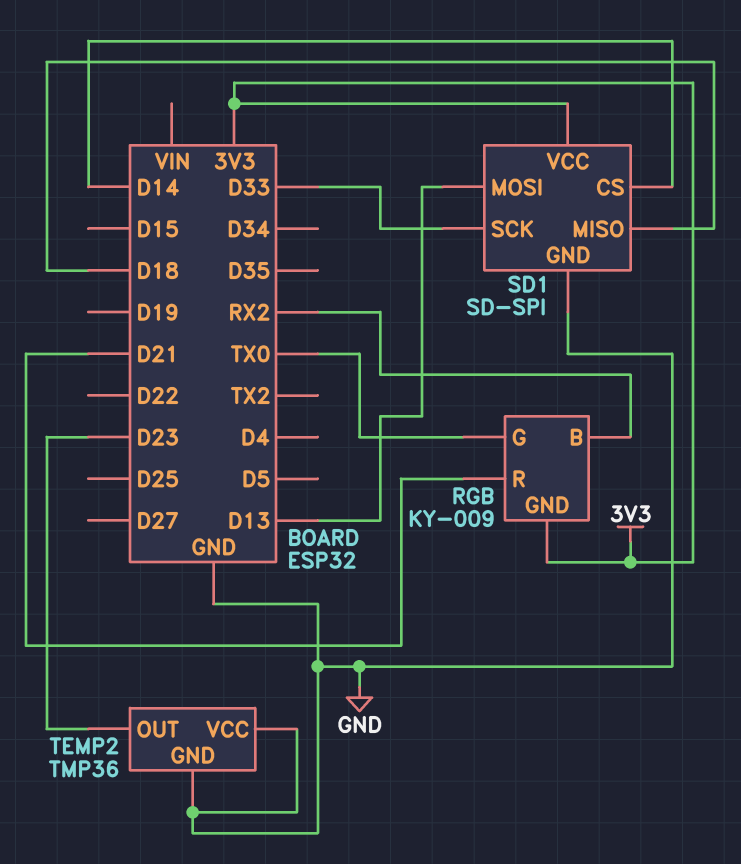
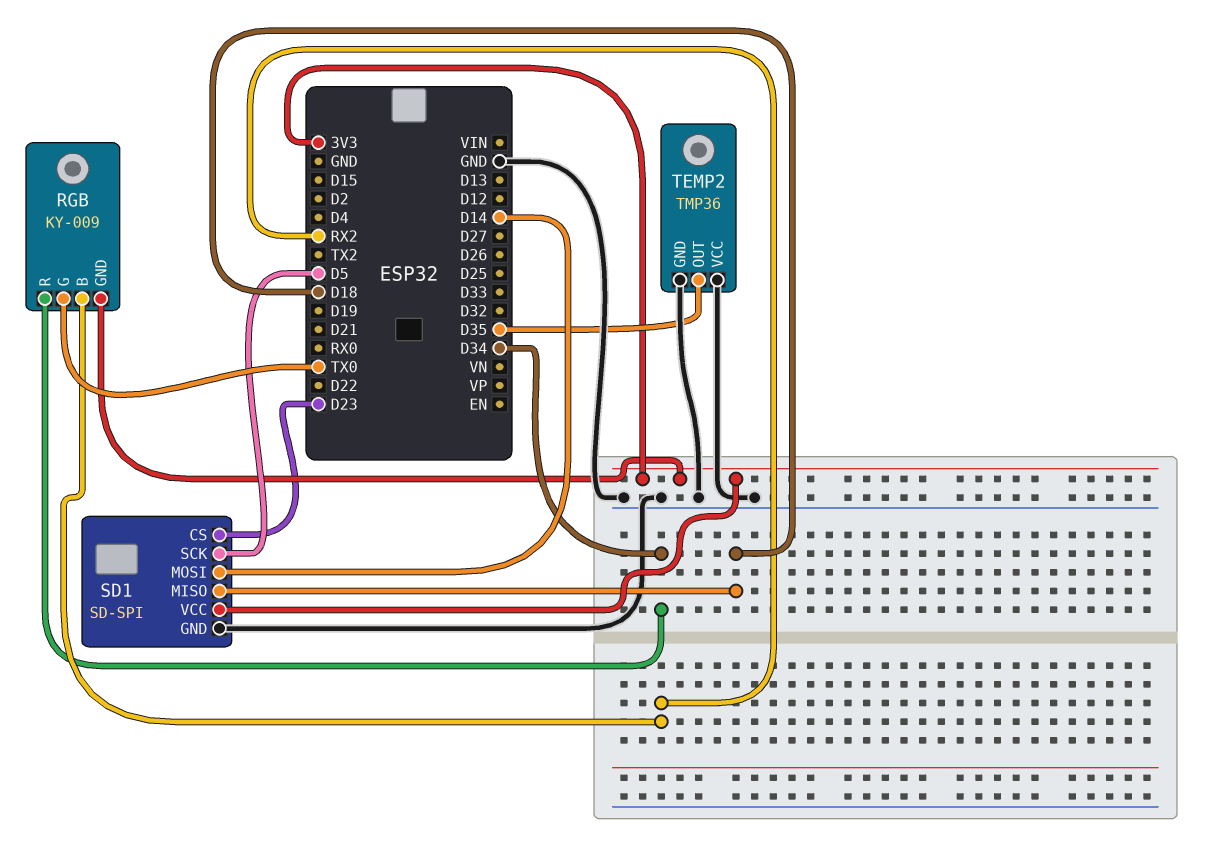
RGB pin R: D21 -> D34
SD1 pin CS: D14 -> D23
SD1 pin MOSI: D13 -> D14
SD1 pin SCK: D33 -> D5
TEMP2 pin OUT: D23 -> D35

